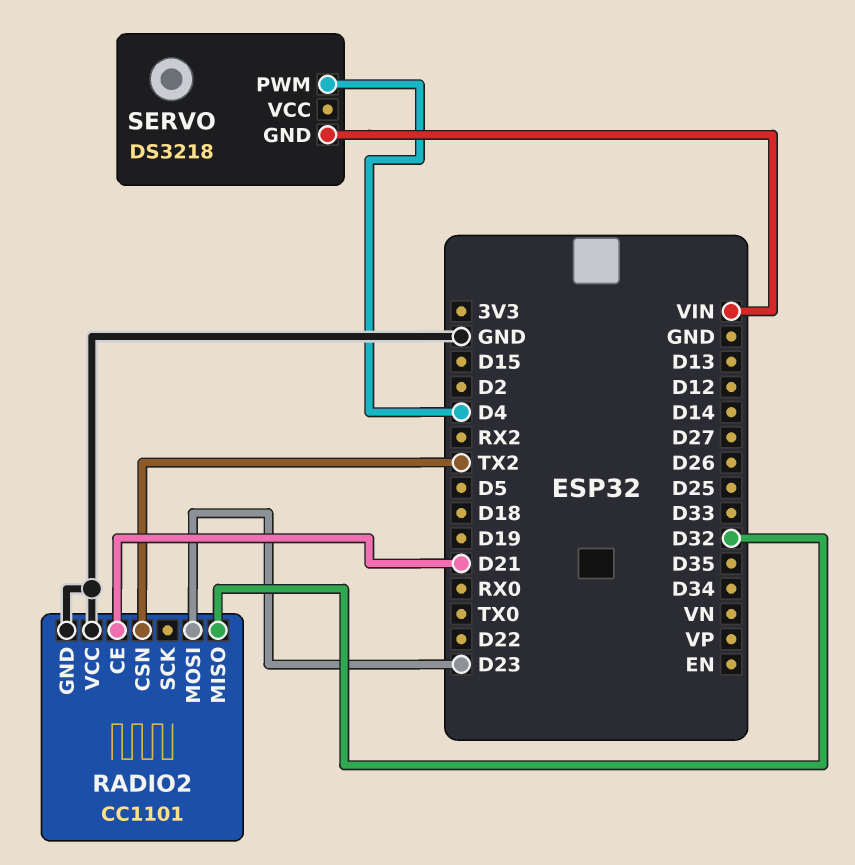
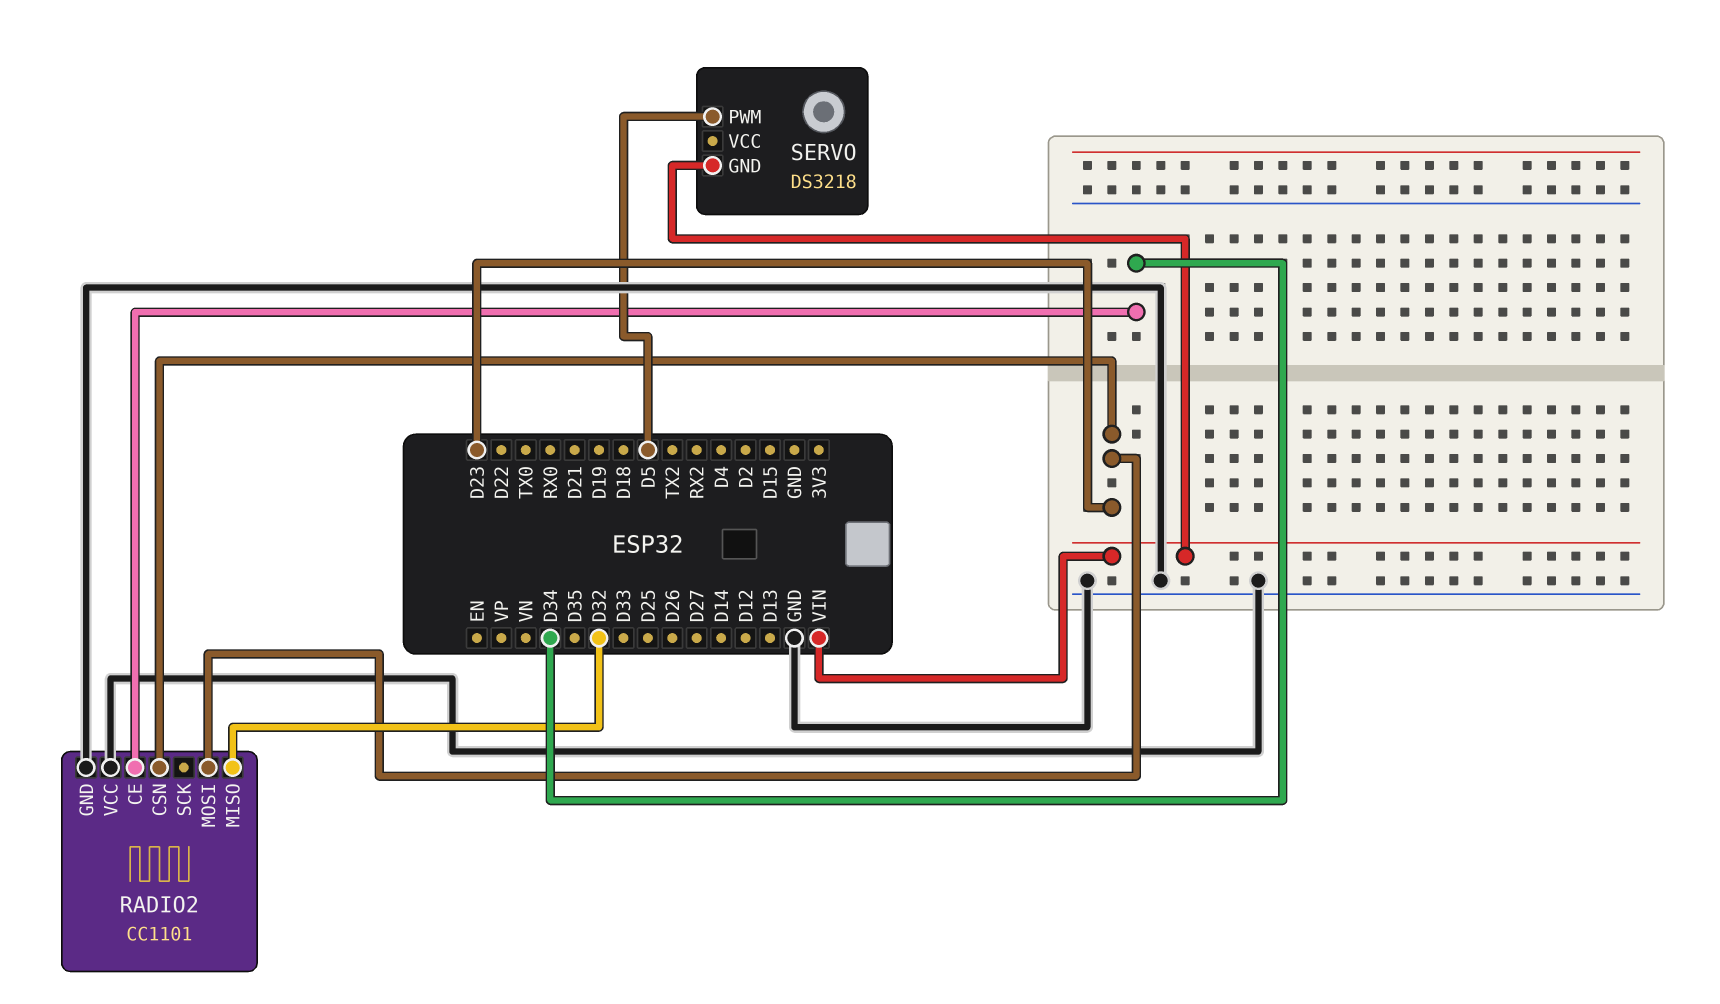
RADIO2 pin CE: D21 -> D34
RADIO2 pin CSN: TX2 -> D23
SERVO pin PWM: D4 -> D5

